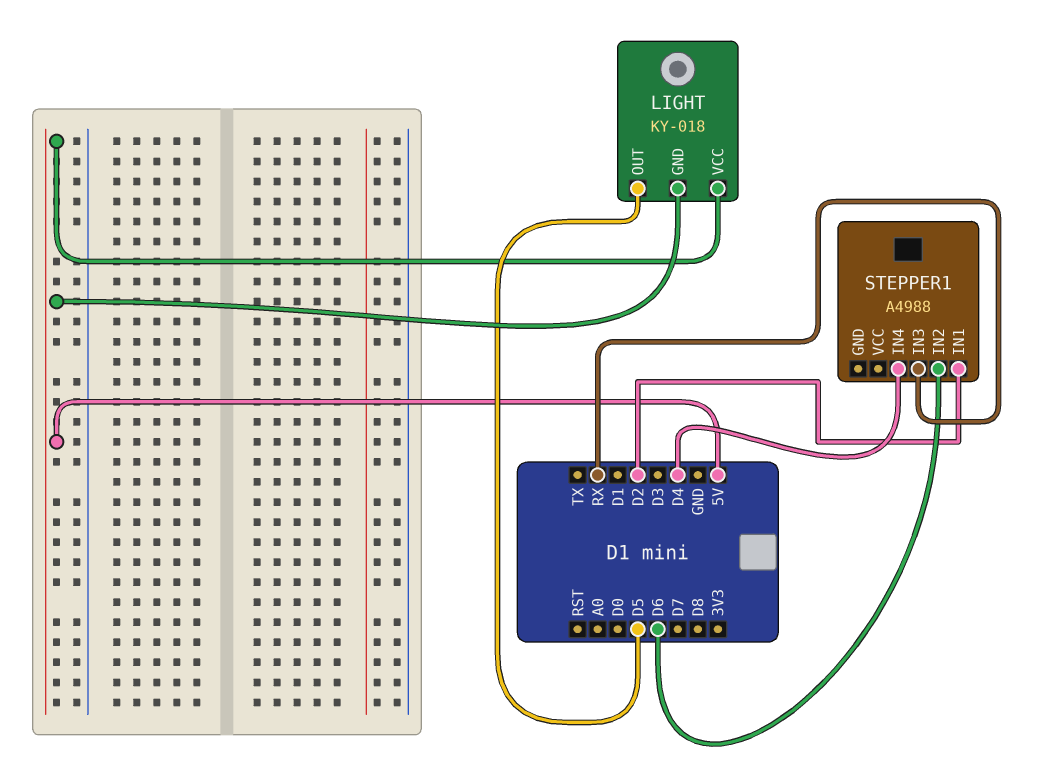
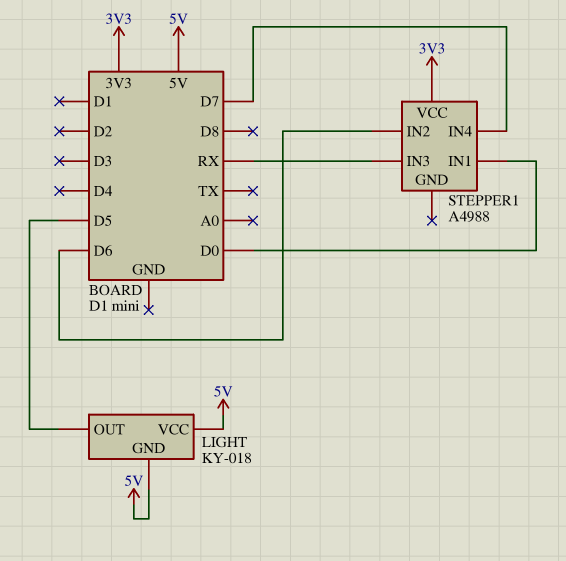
STEPPER1 pin IN1: D2 -> D0
STEPPER1 pin IN4: D4 -> D7
STEPPER1 pin VCC: none -> 3V3

